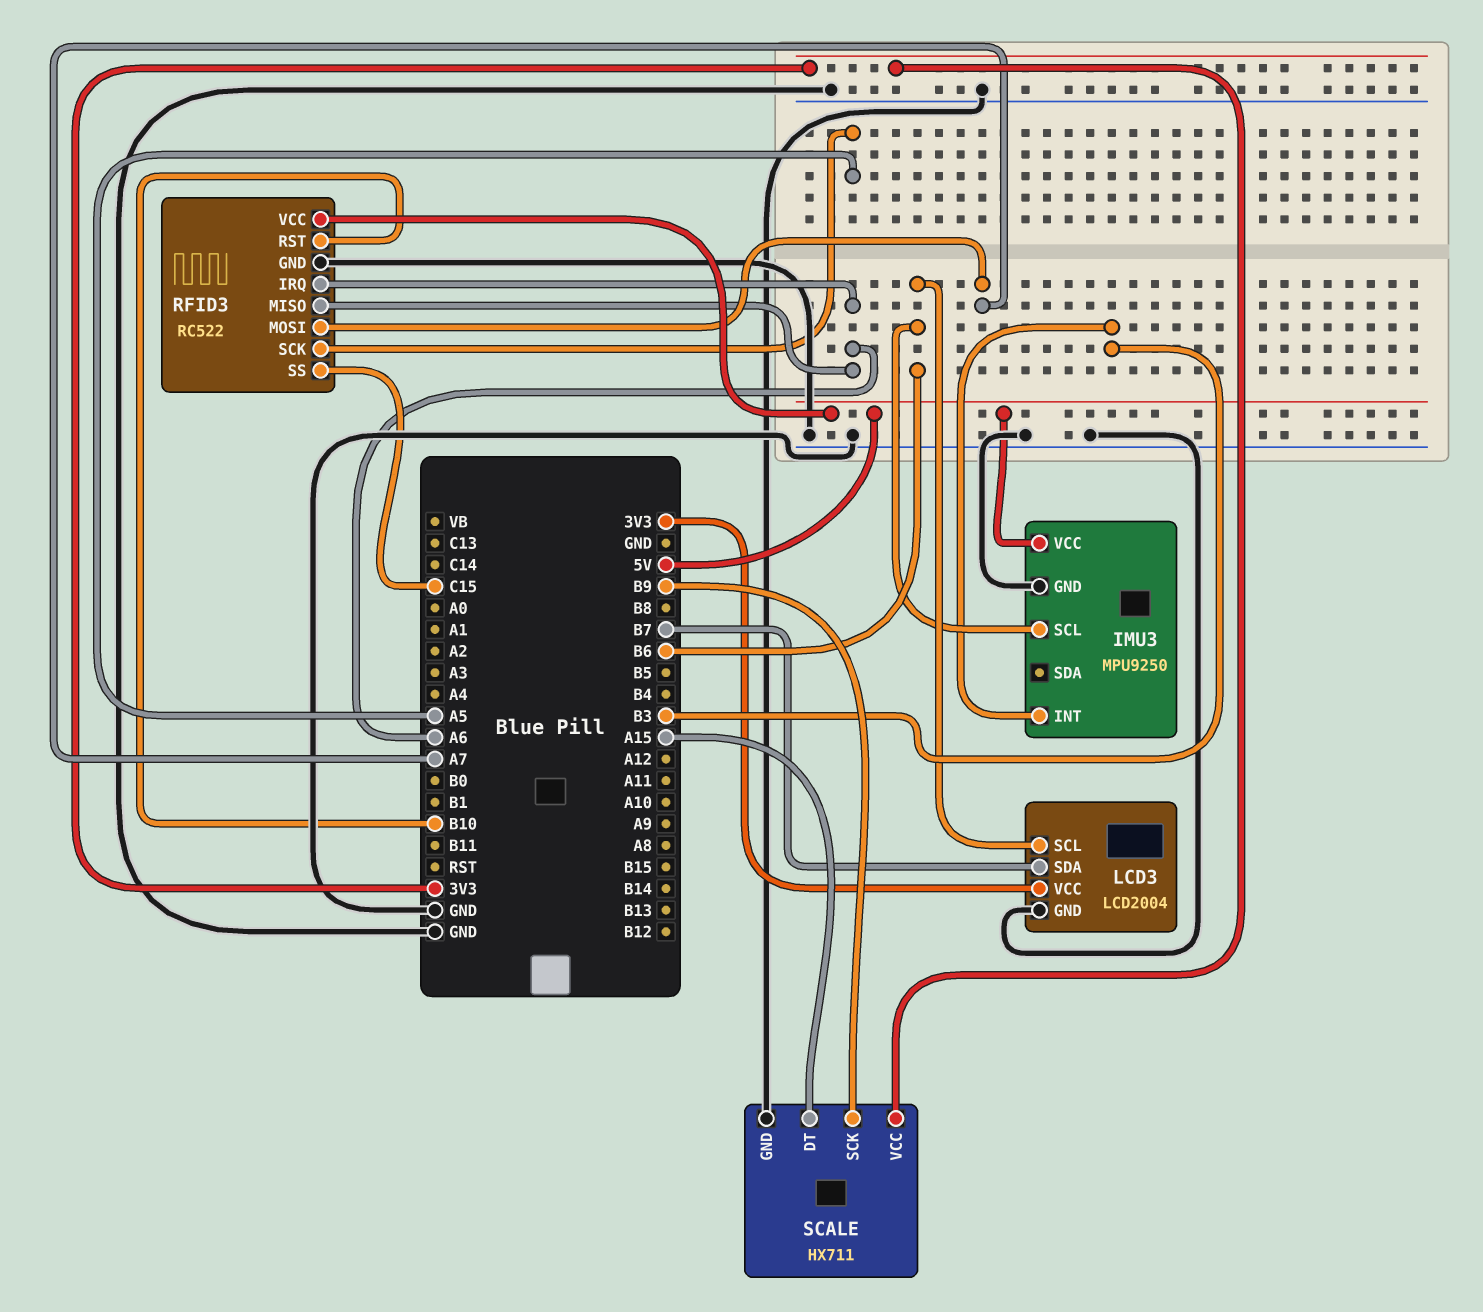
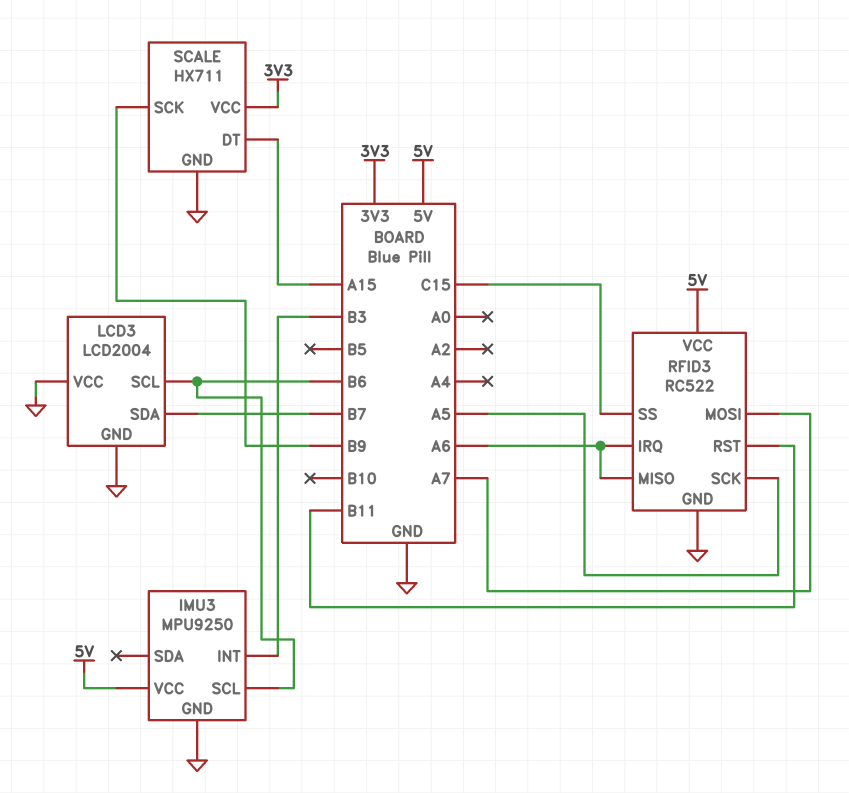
LCD3 pin VCC: 3V3 -> GND
RFID3 pin RST: B10 -> B11

